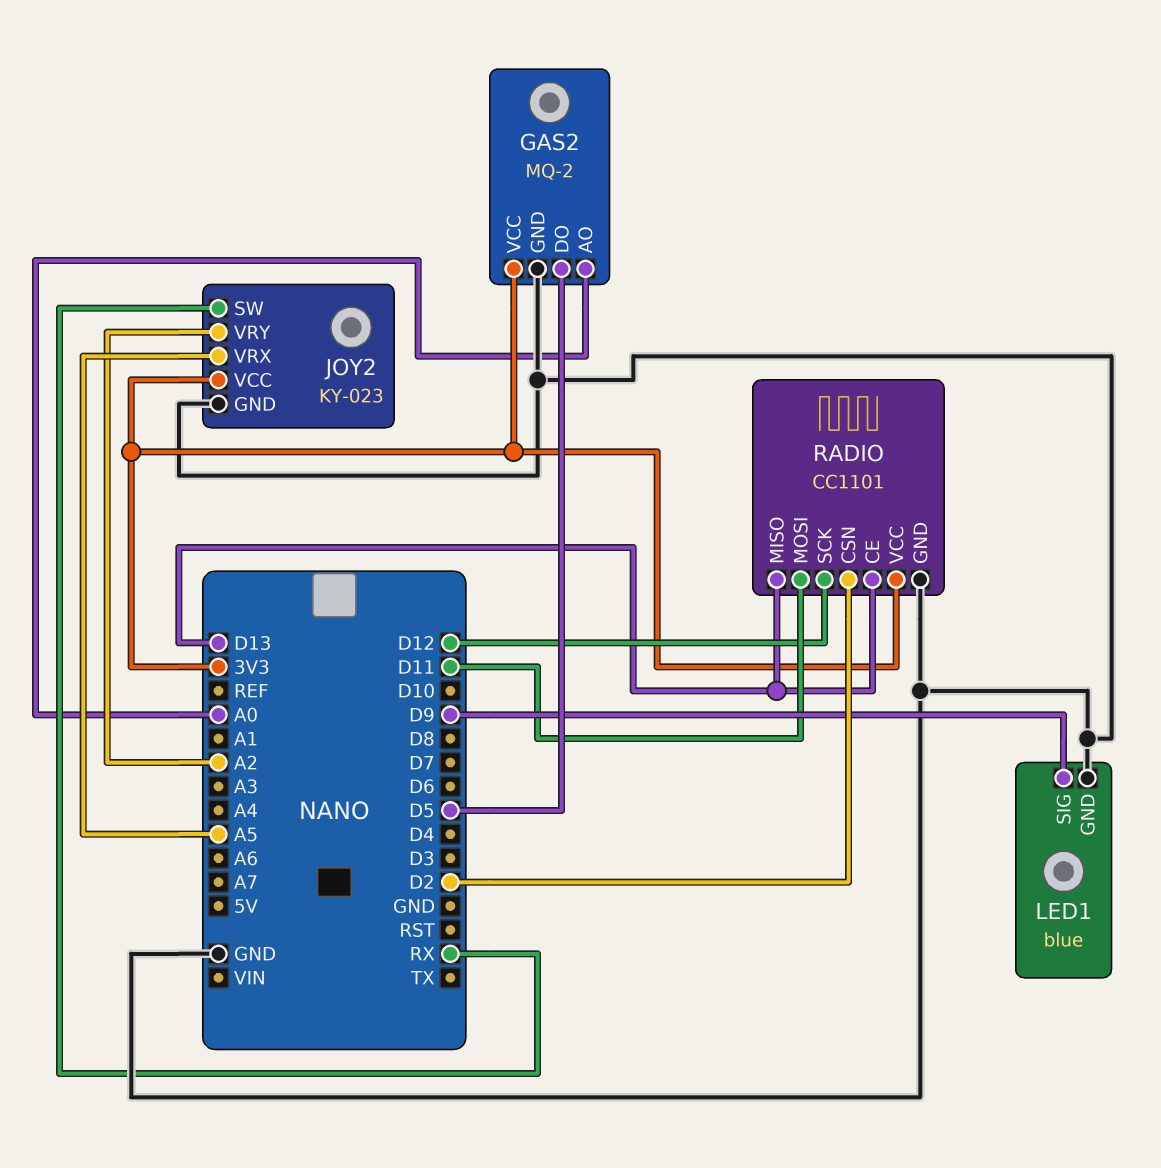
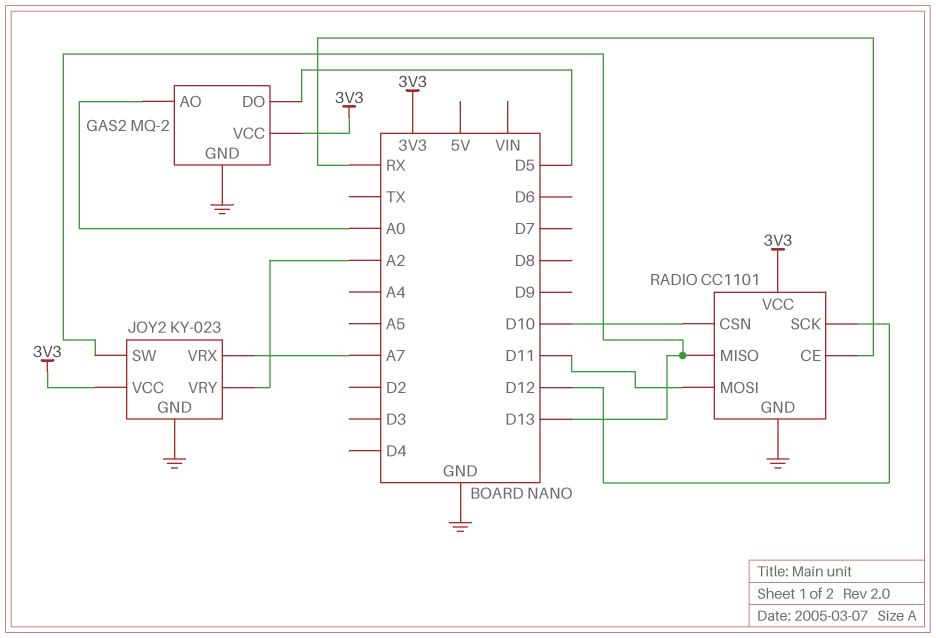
JOY2 pin SW: RX -> D13
JOY2 pin VRX: A5 -> A7
LED1: blue -> none
LED1 pin GND: GND -> none
LED1 pin SIG: D9 -> none
RADIO pin CE: D13 -> RX
RADIO pin CSN: D2 -> D10

